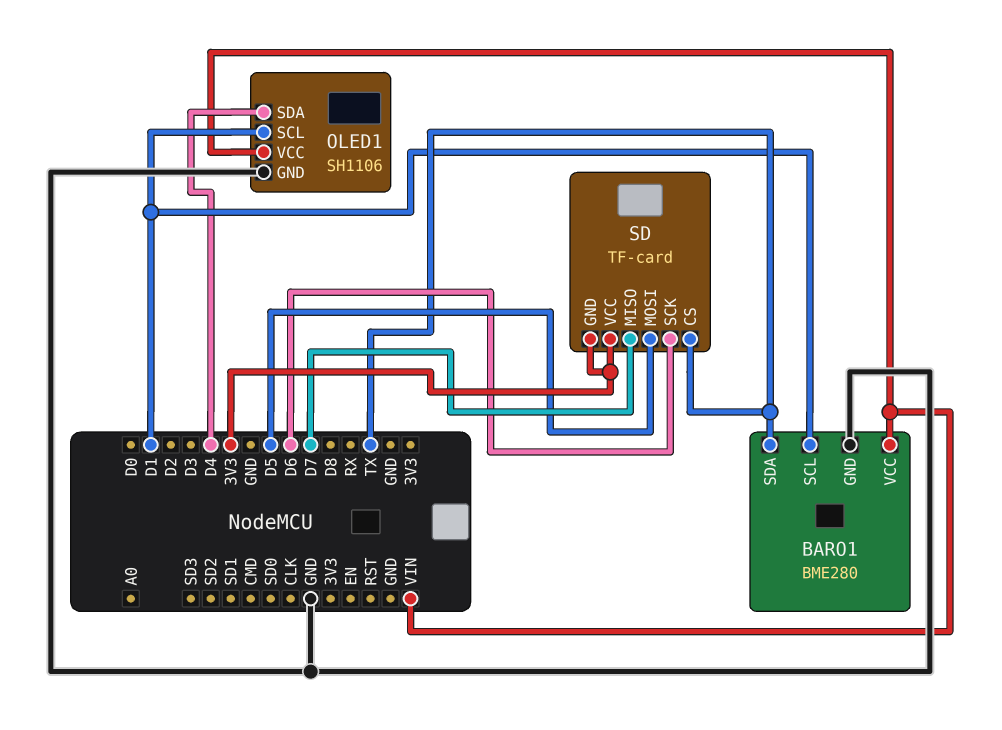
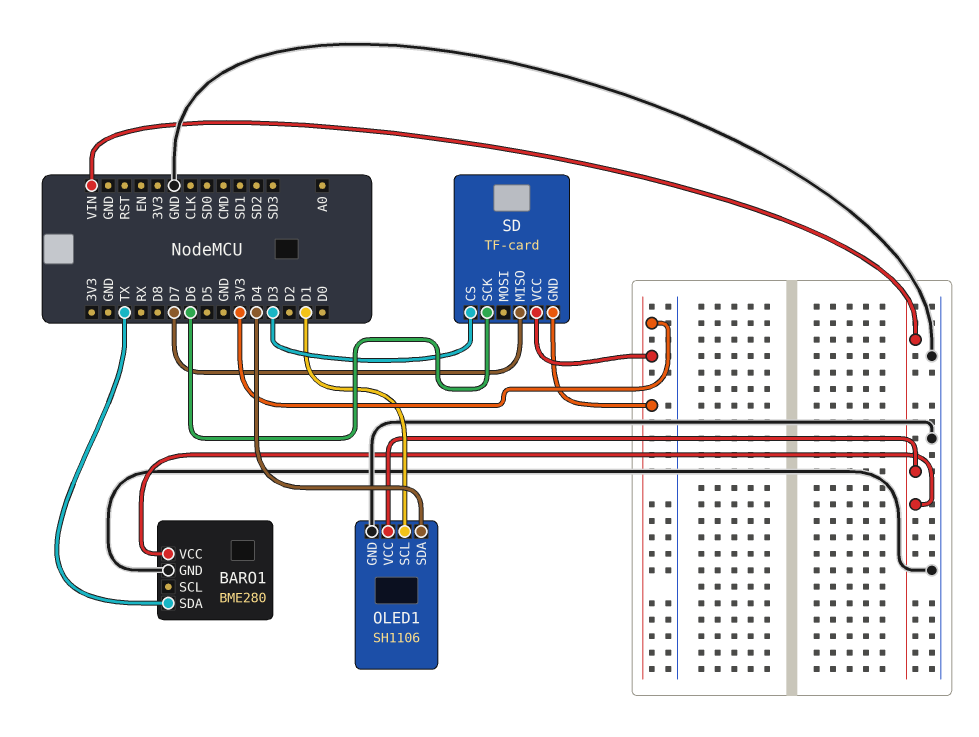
BARO1 pin SCL: D1 -> none
SD pin CS: TX -> D3
SD pin MOSI: D5 -> none

